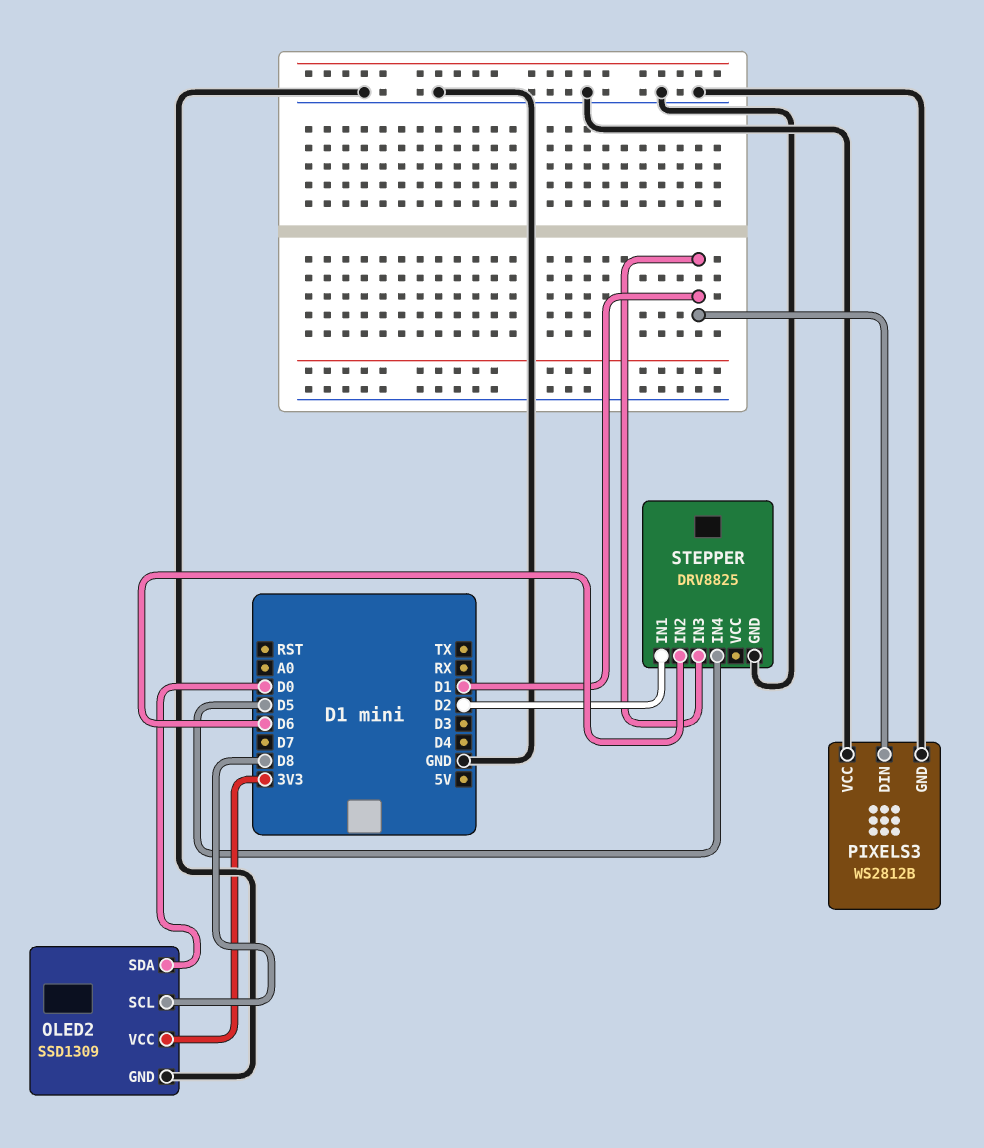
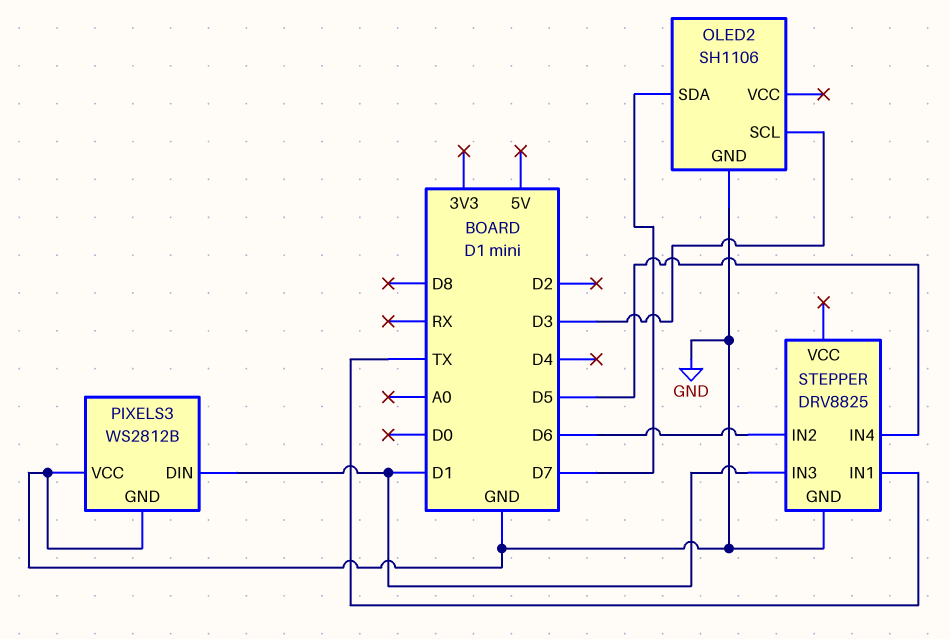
OLED2: SSD1309 -> SH1106
OLED2 pin SCL: D8 -> D3
OLED2 pin SDA: D0 -> D7
OLED2 pin VCC: 3V3 -> none
STEPPER pin IN1: D2 -> TX

